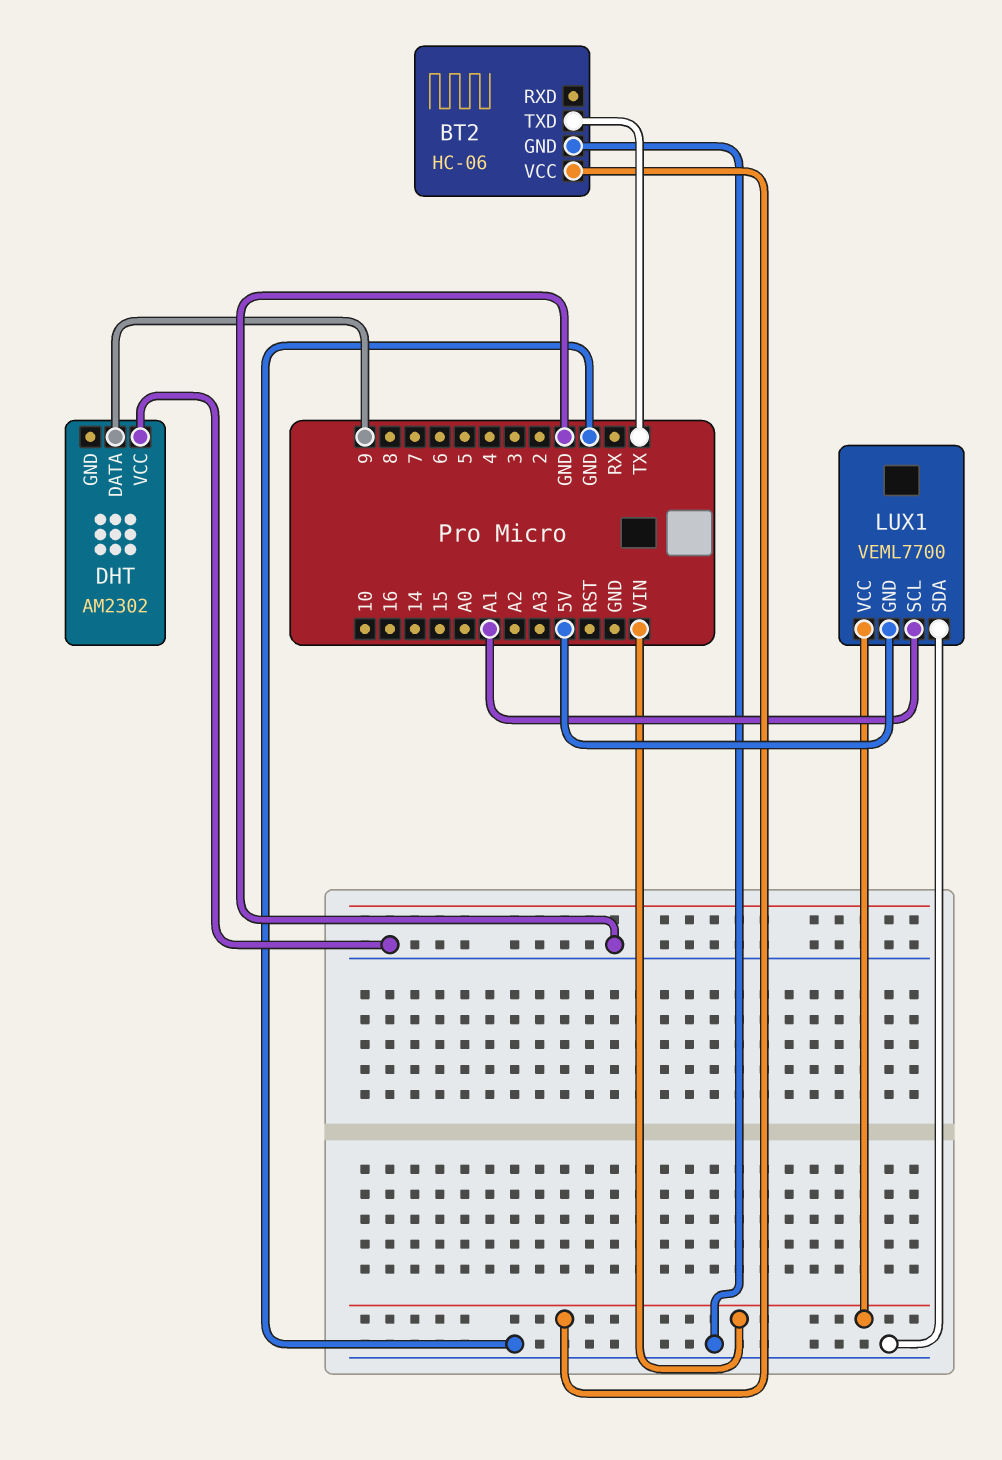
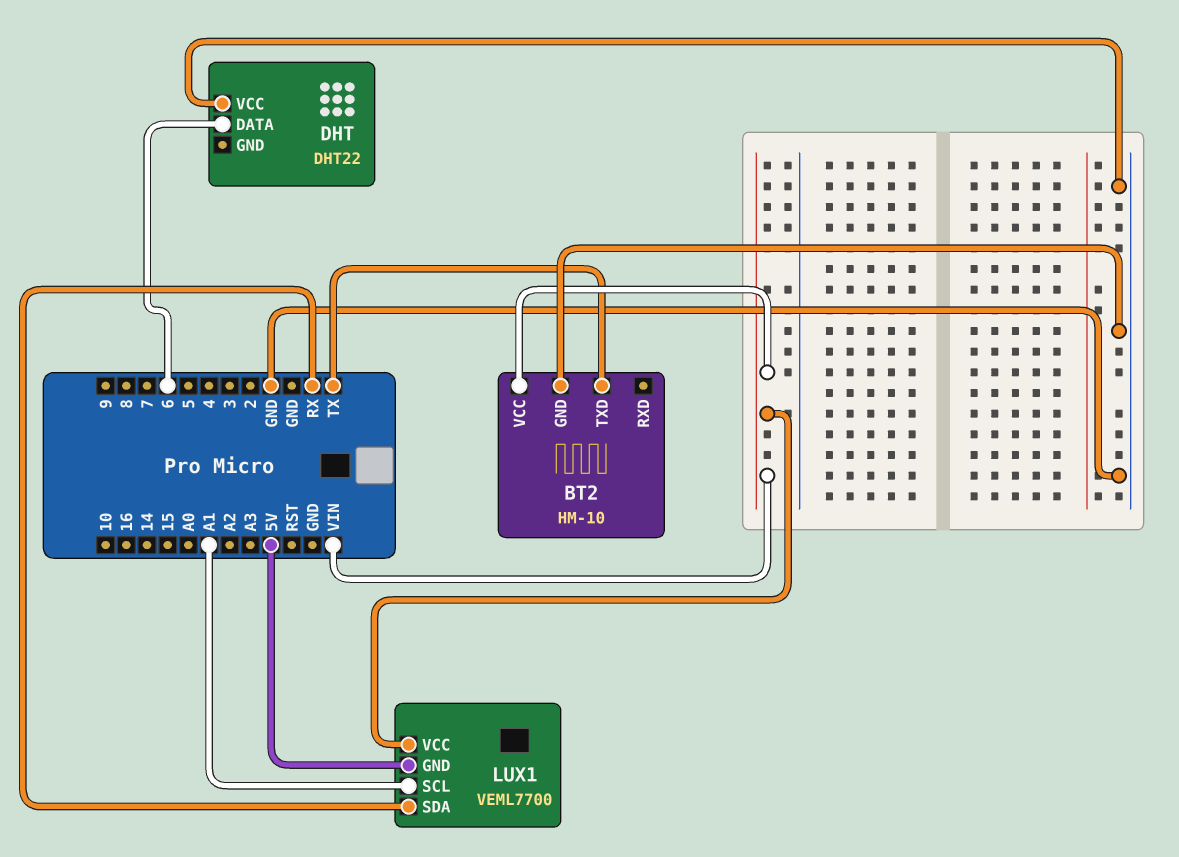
BT2: HC-06 -> HM-10
DHT: AM2302 -> DHT22
DHT pin DATA: 9 -> 6
LUX1 pin SDA: GND -> RX

